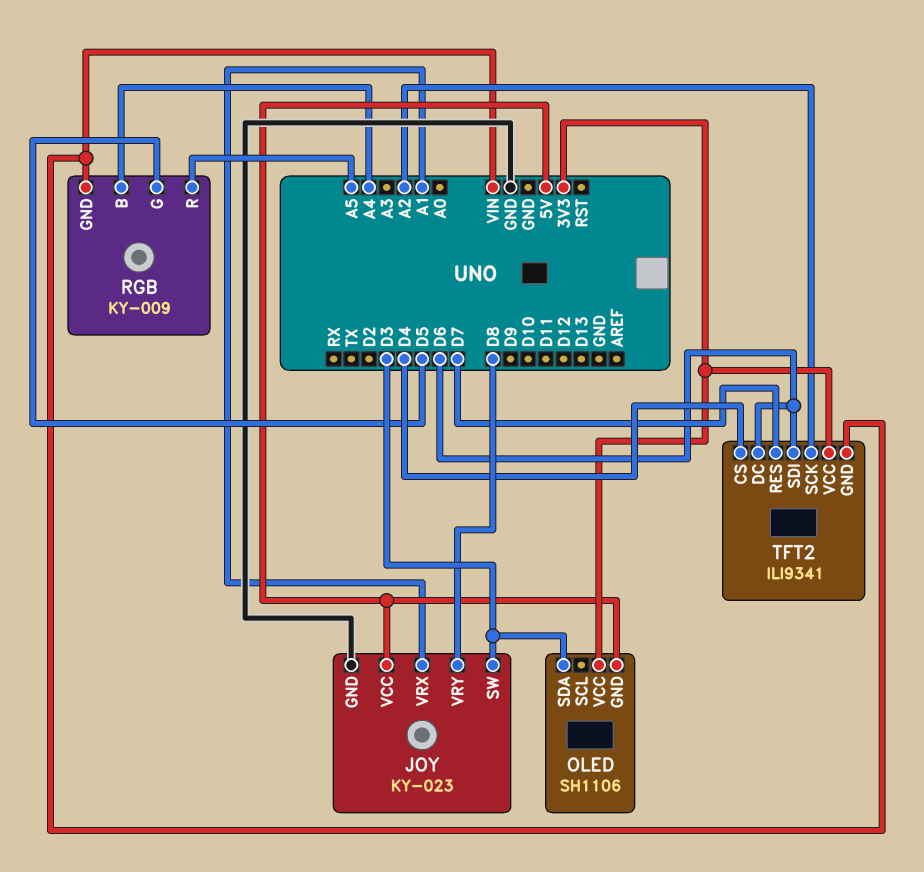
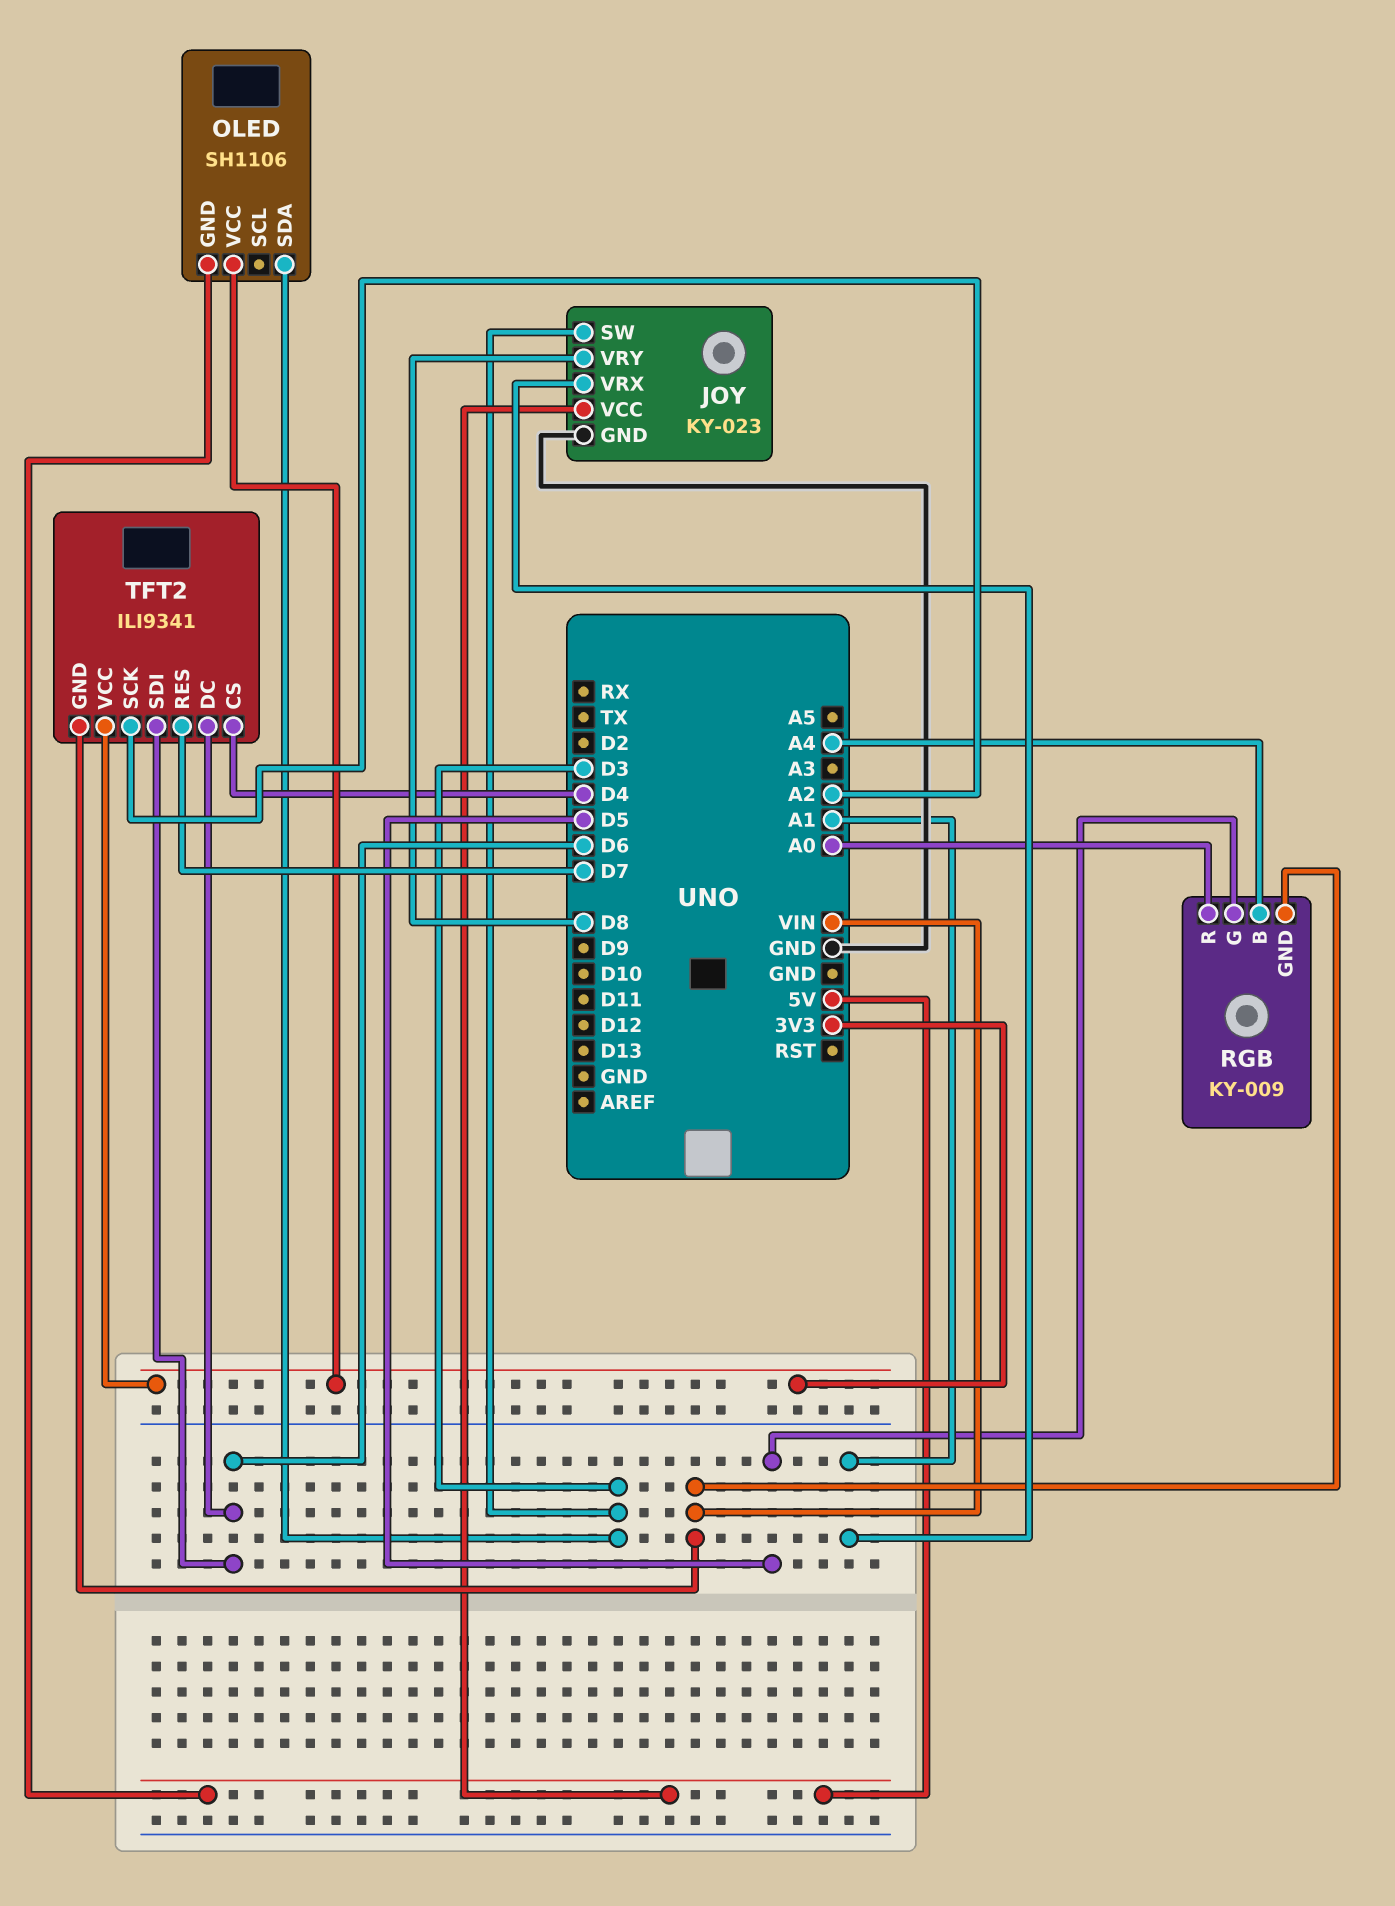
RGB pin R: A5 -> A0

